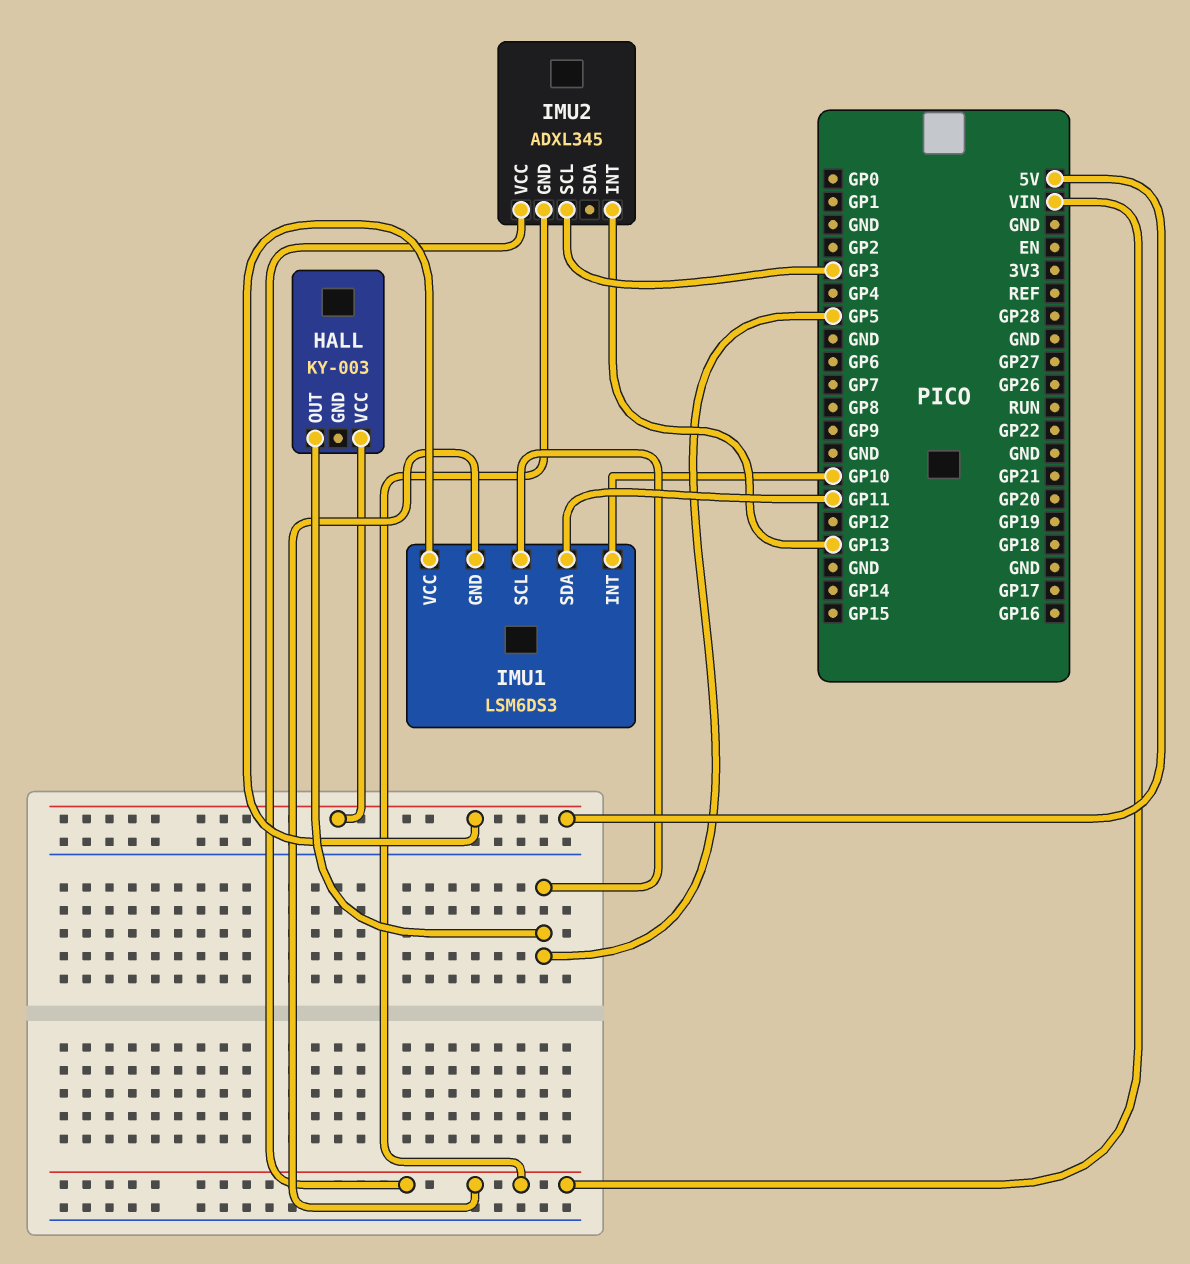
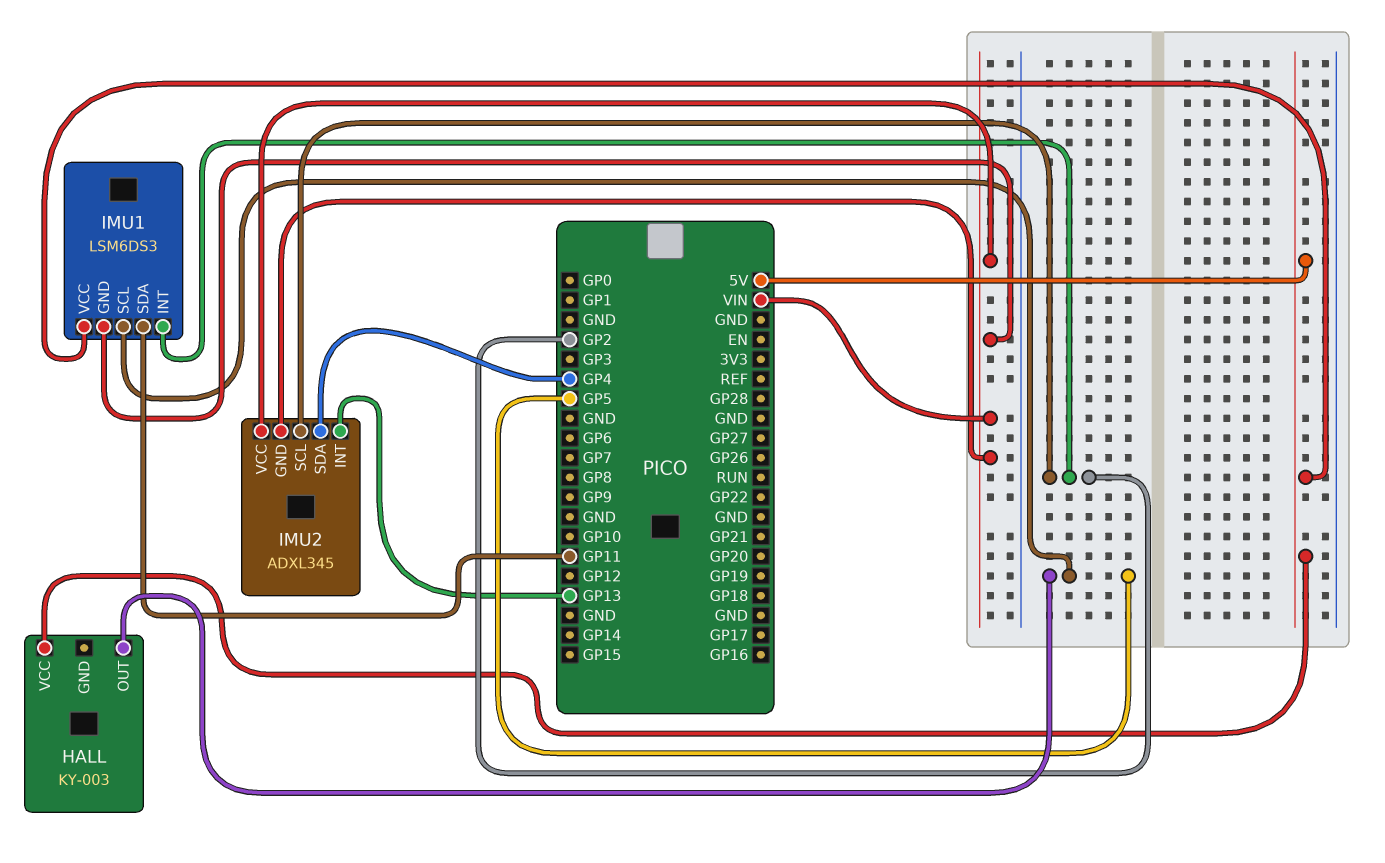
IMU1 pin INT: GP10 -> GP2
IMU2 pin SCL: GP3 -> GP2
IMU2 pin SDA: none -> GP4

